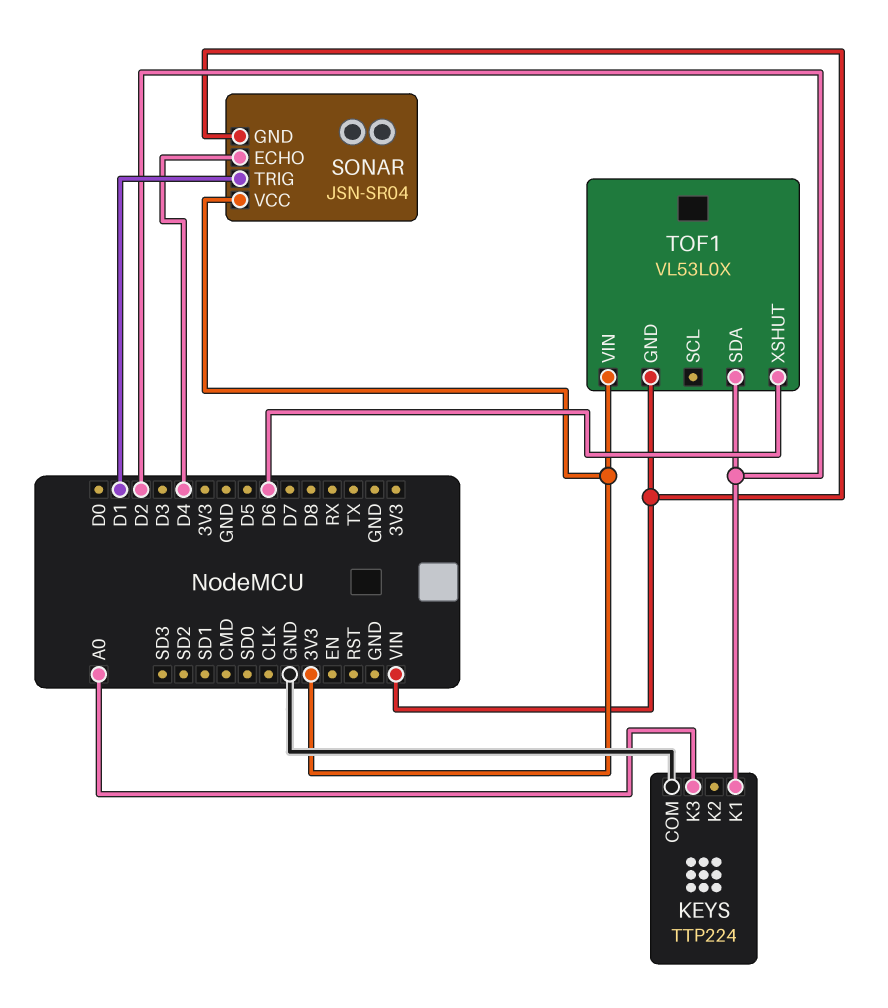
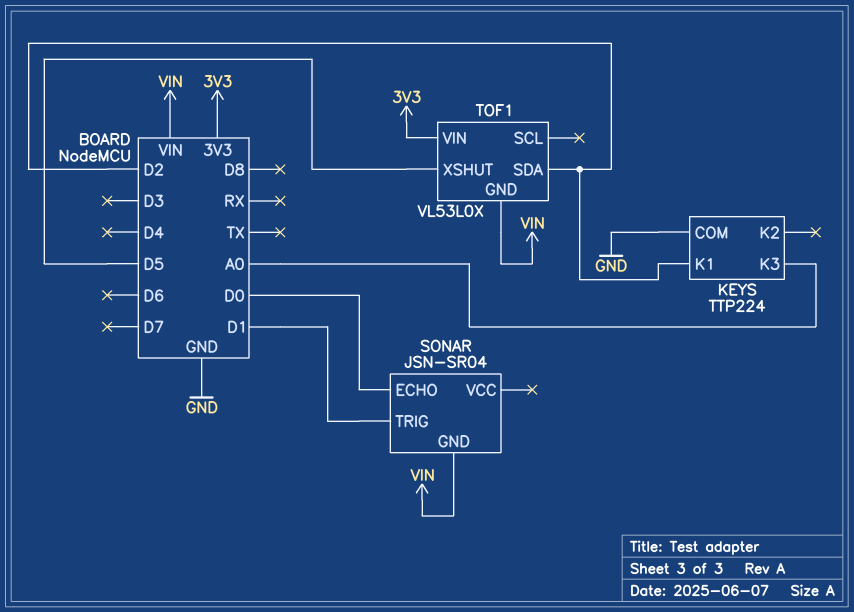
SONAR pin ECHO: D4 -> D0
SONAR pin VCC: 3V3 -> none
TOF1 pin XSHUT: D6 -> D5

